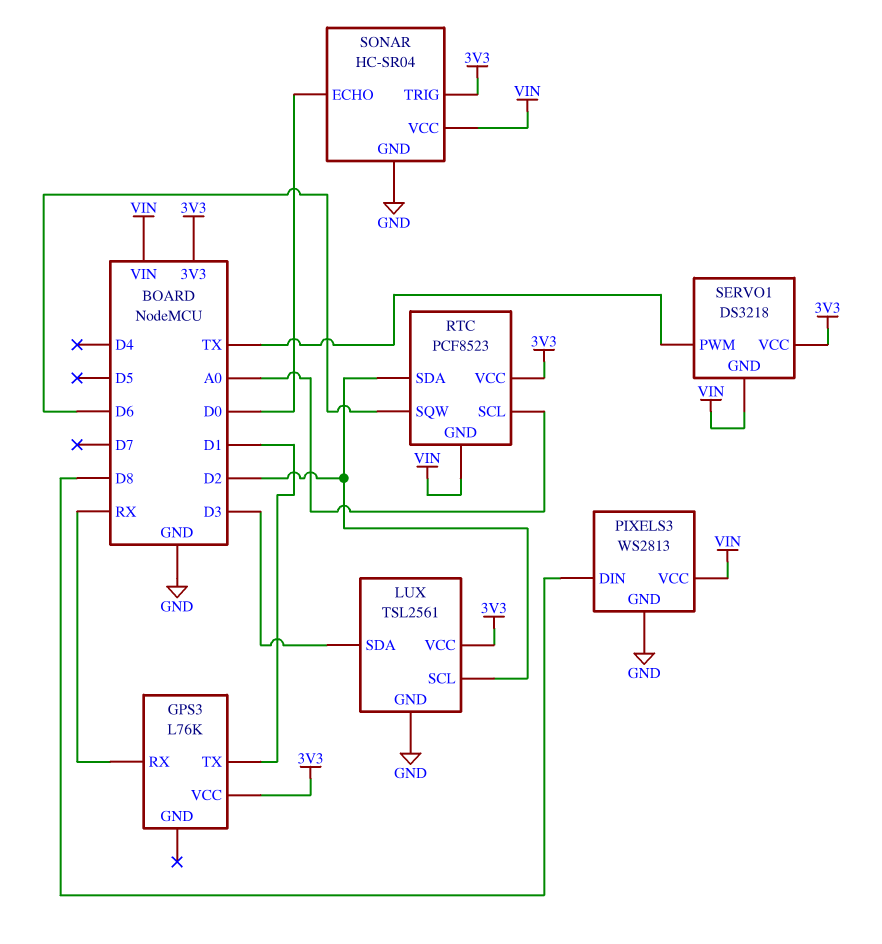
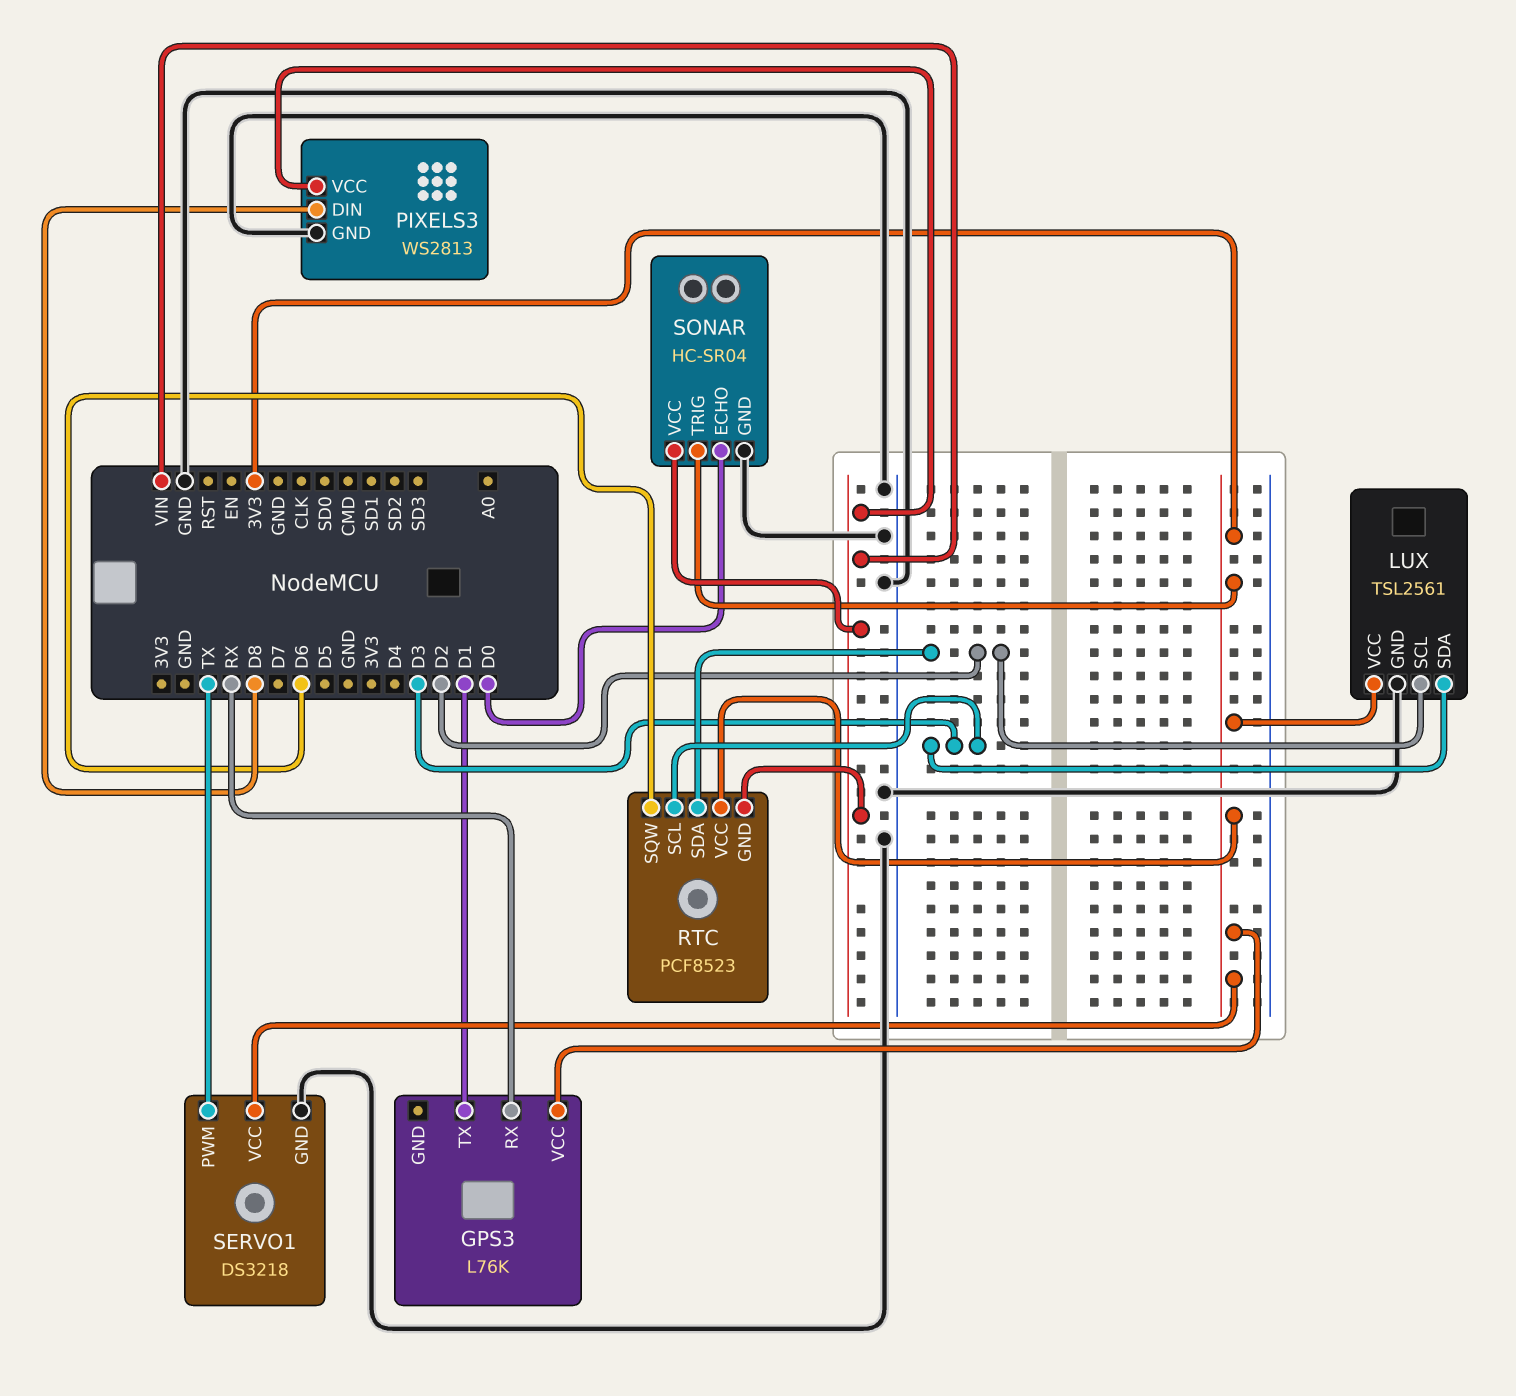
RTC pin SCL: A0 -> D3
SERVO1 pin GND: VIN -> GND

